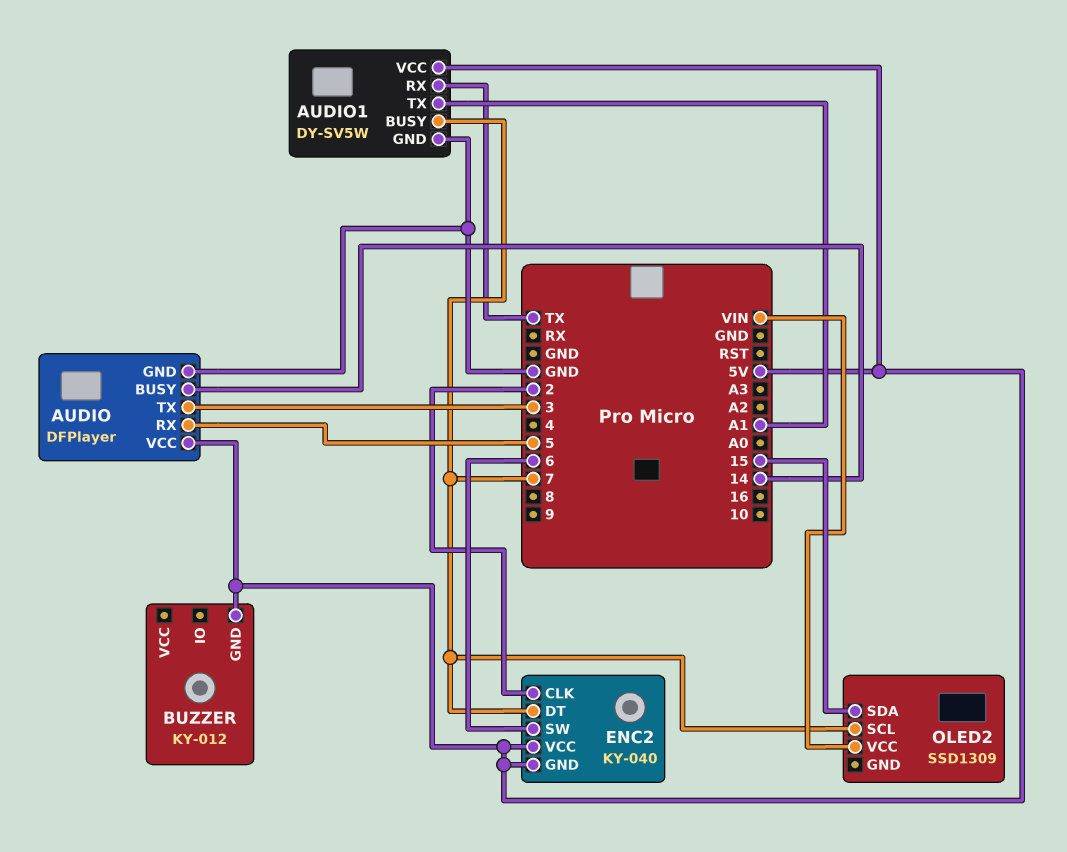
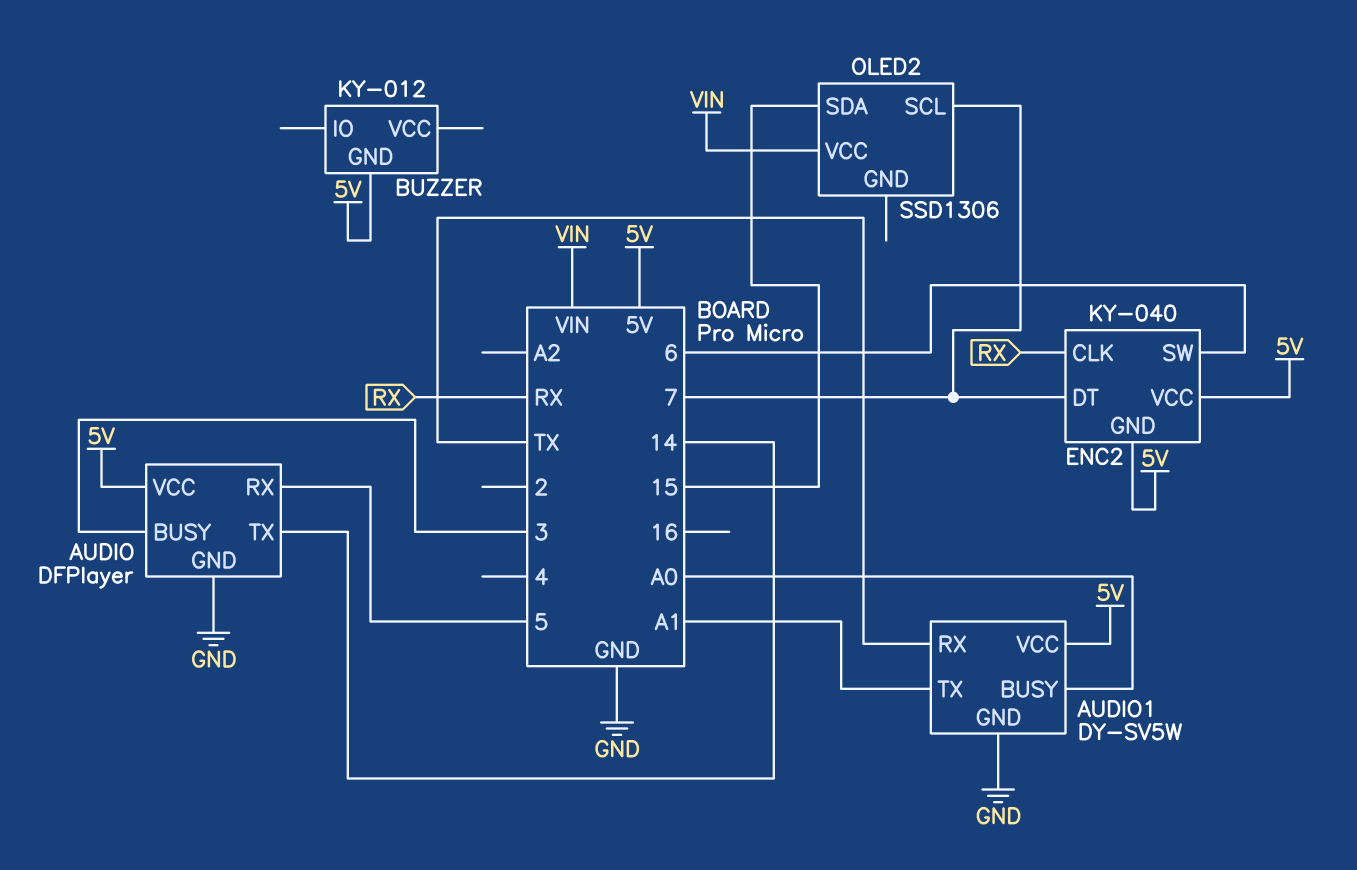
AUDIO pin BUSY: 14 -> 3
AUDIO pin TX: 3 -> 14
AUDIO1 pin BUSY: 7 -> A0
ENC2 pin CLK: 2 -> RX
OLED2: SSD1309 -> SSD1306

